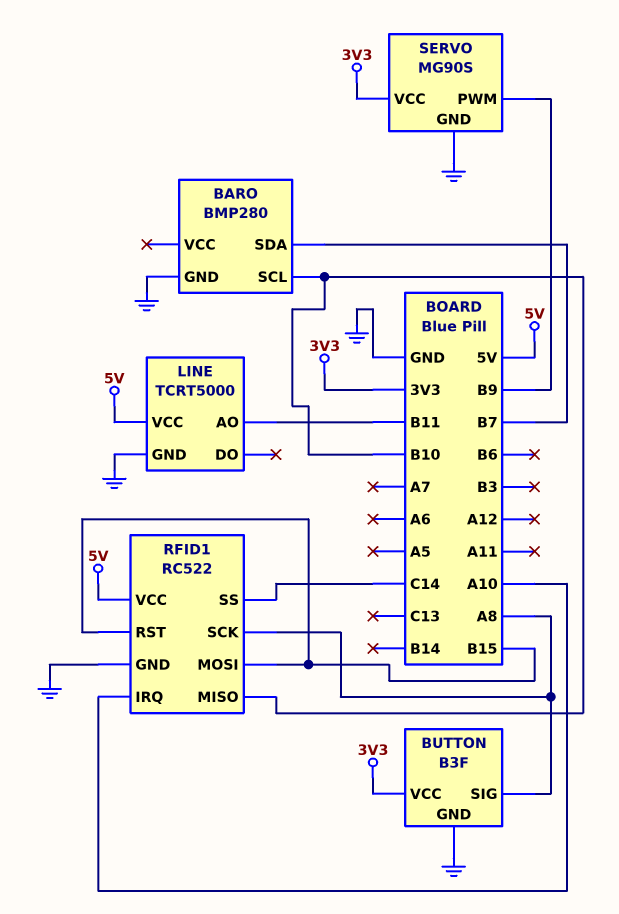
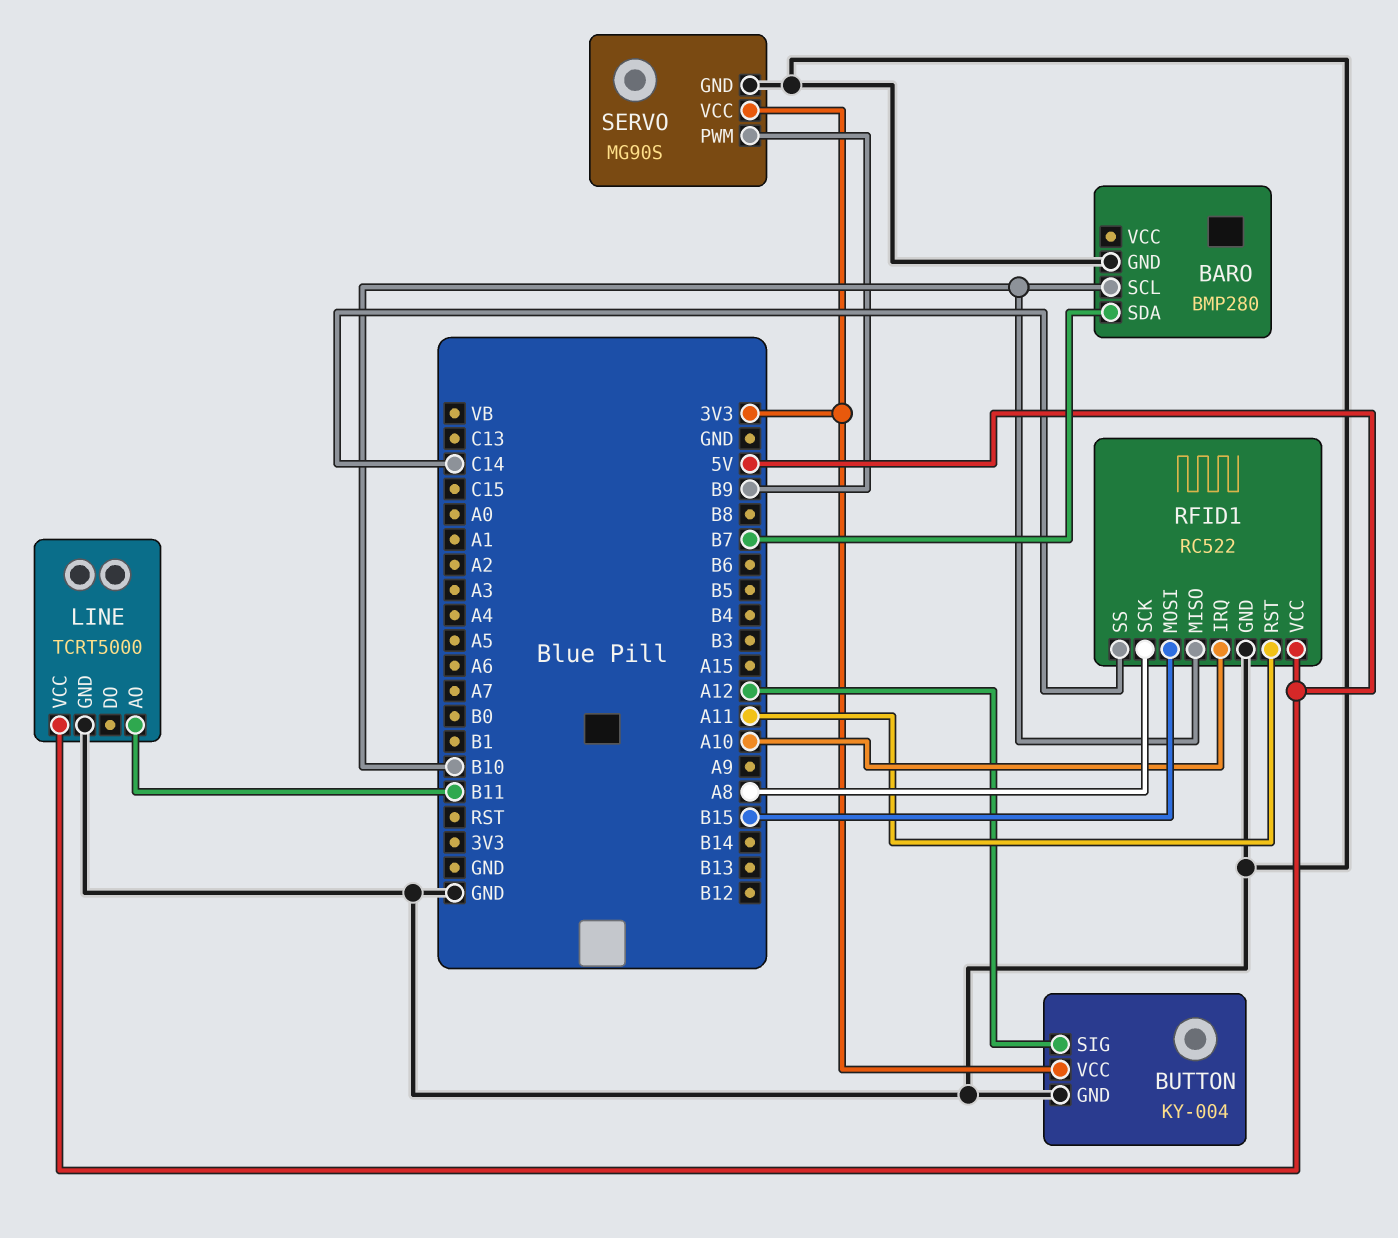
BUTTON: B3F -> KY-004
BUTTON pin SIG: A8 -> A12
RFID1 pin RST: B15 -> A11

